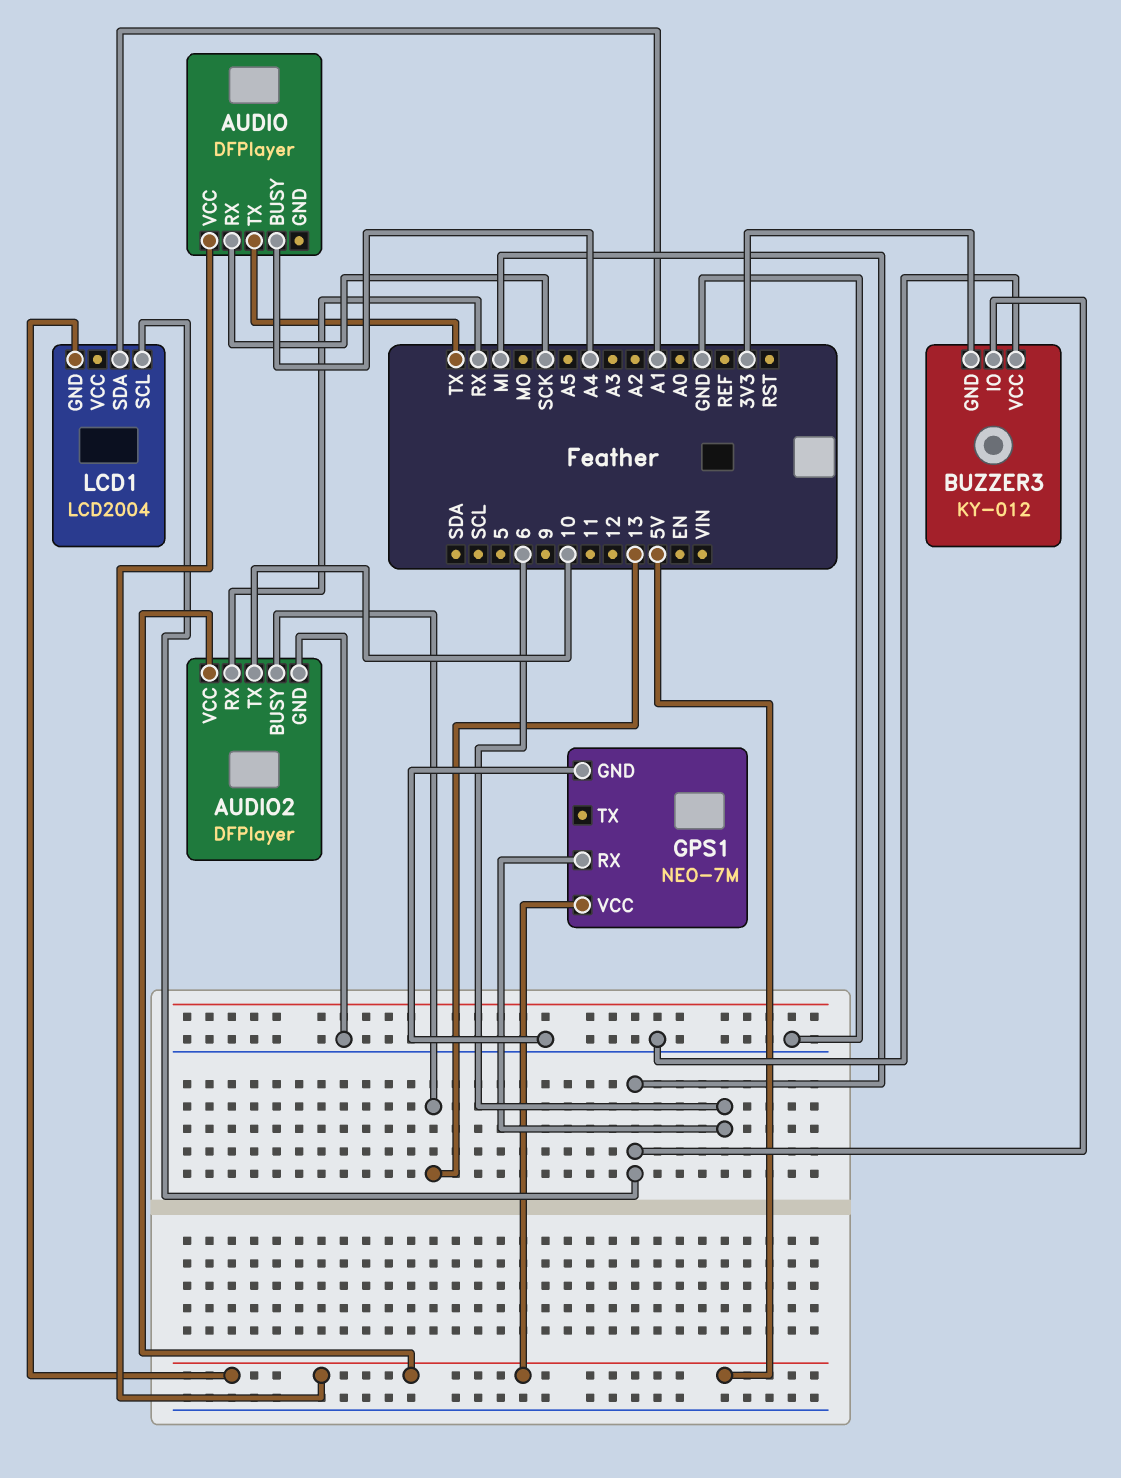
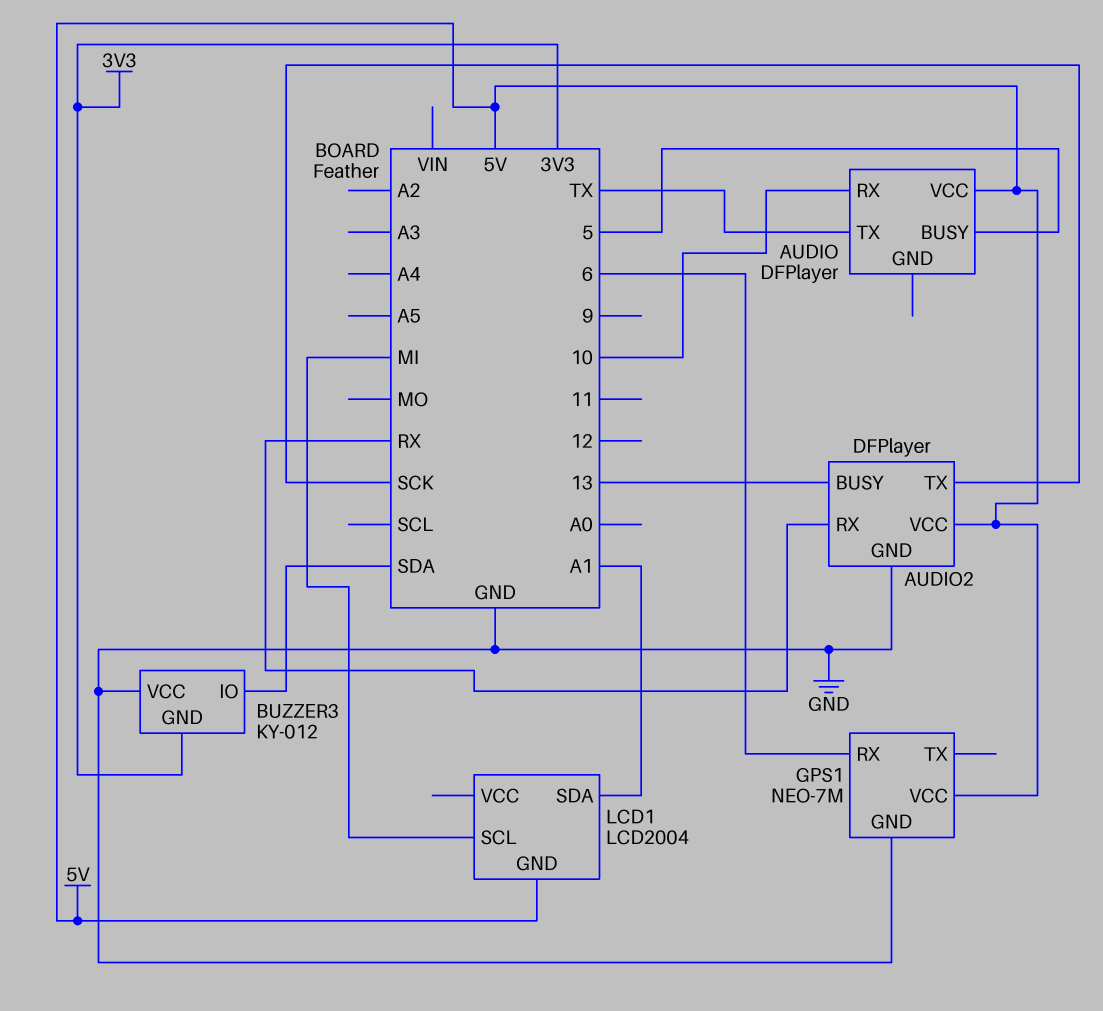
AUDIO pin BUSY: A4 -> 5
AUDIO pin RX: SCK -> 10
AUDIO2 pin TX: 10 -> SCK
BUZZER3 pin IO: MI -> SDA

